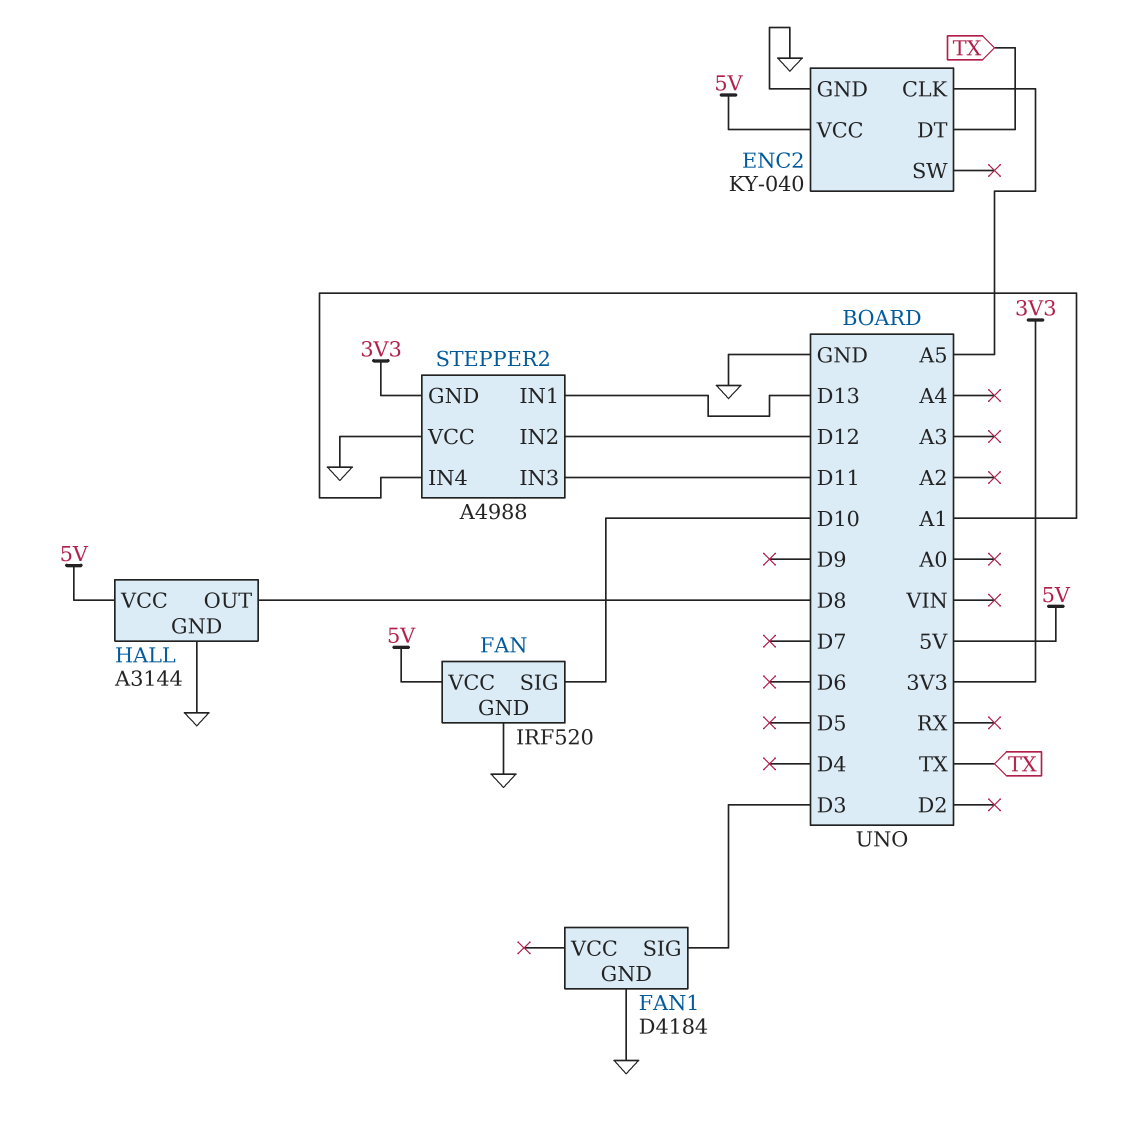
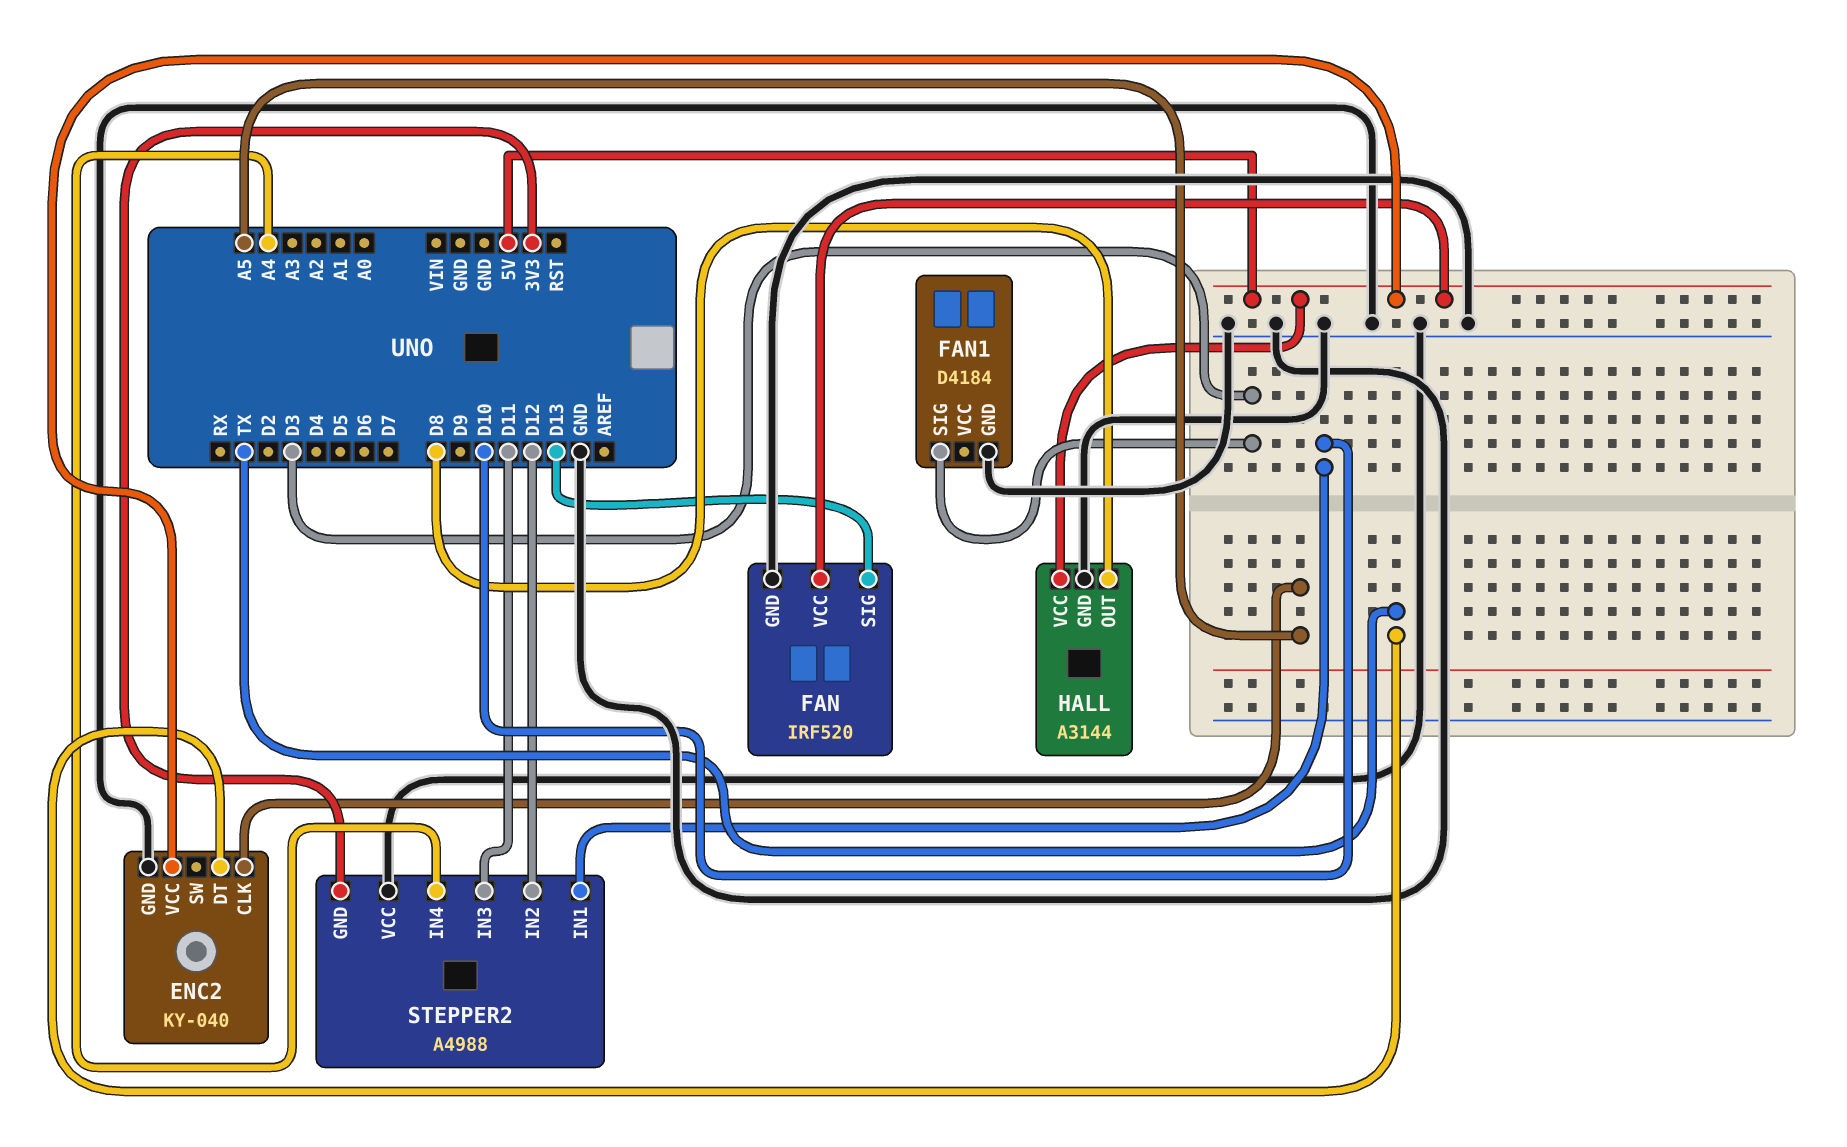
FAN pin SIG: D10 -> D13
STEPPER2 pin IN1: D13 -> D10
STEPPER2 pin IN4: A1 -> A4

